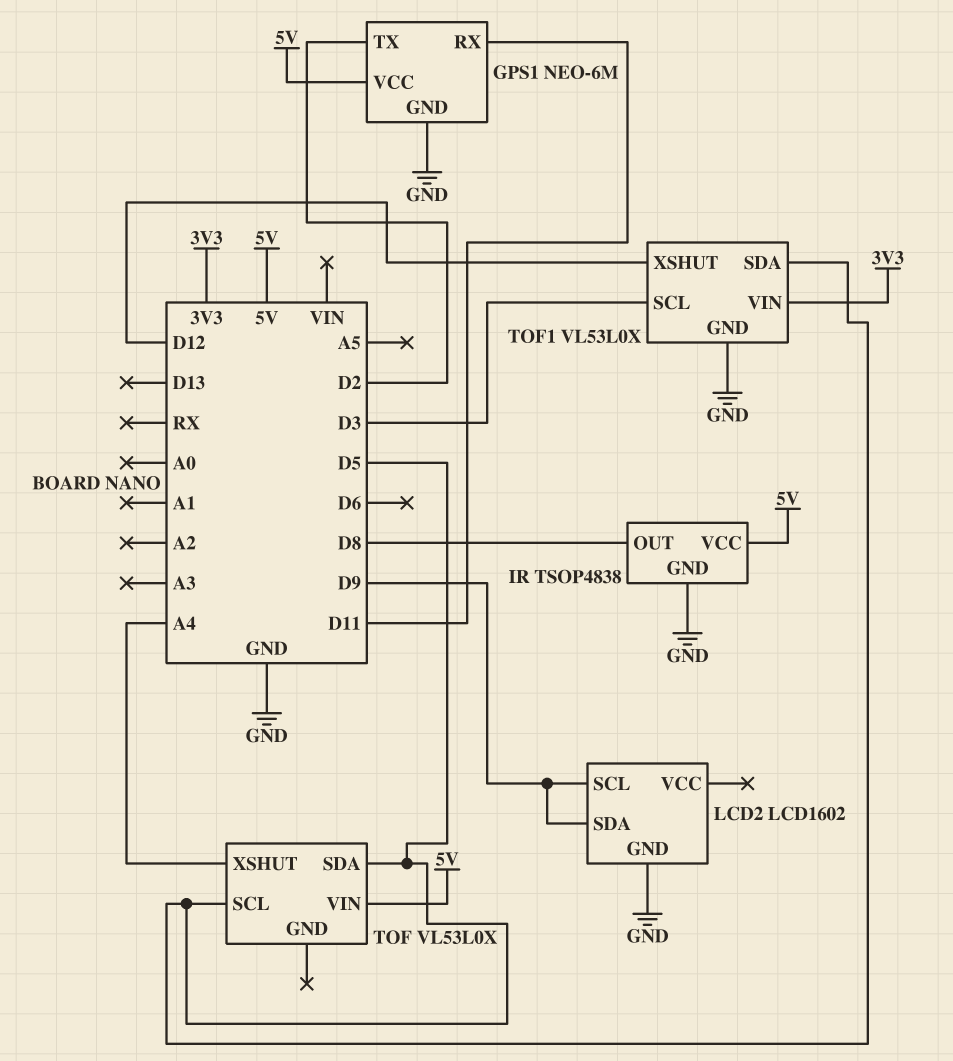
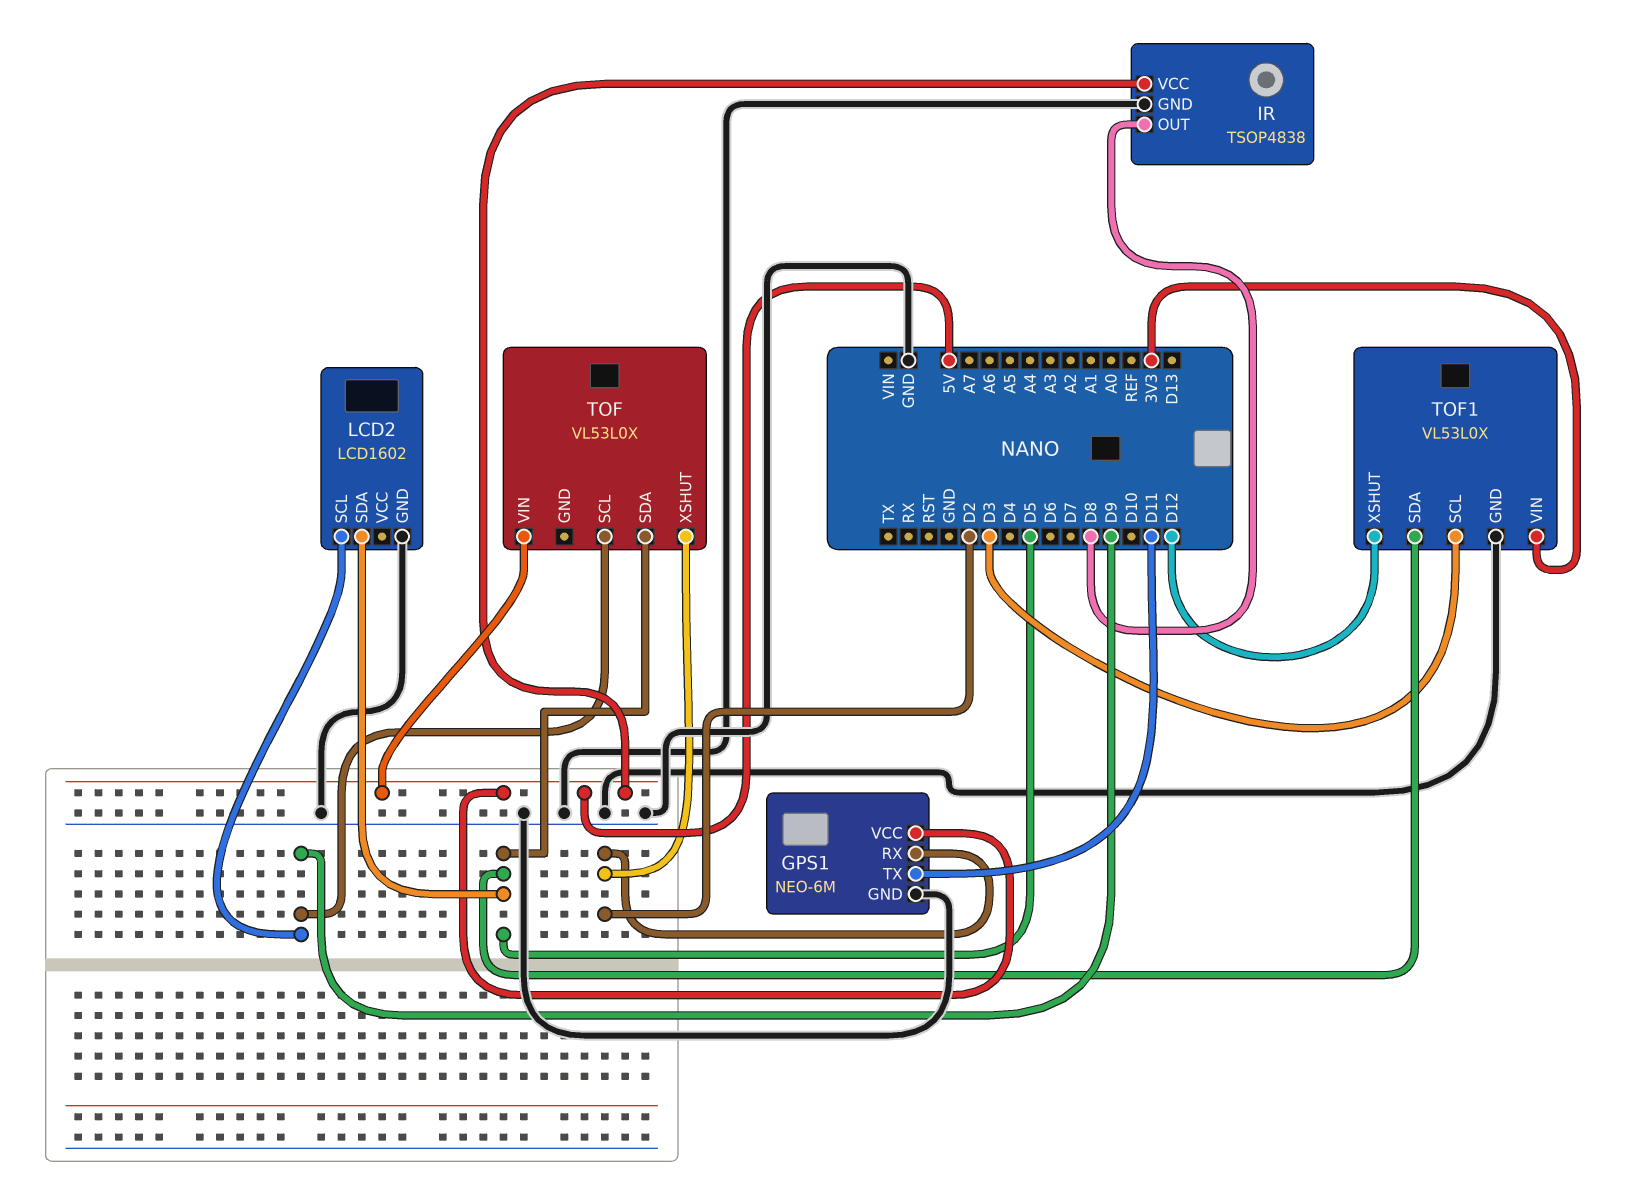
GPS1 pin RX: D11 -> D2
GPS1 pin TX: D2 -> D11
LCD2 pin SDA: D9 -> D5
TOF pin SCL: D5 -> D9
TOF pin XSHUT: A4 -> D2

